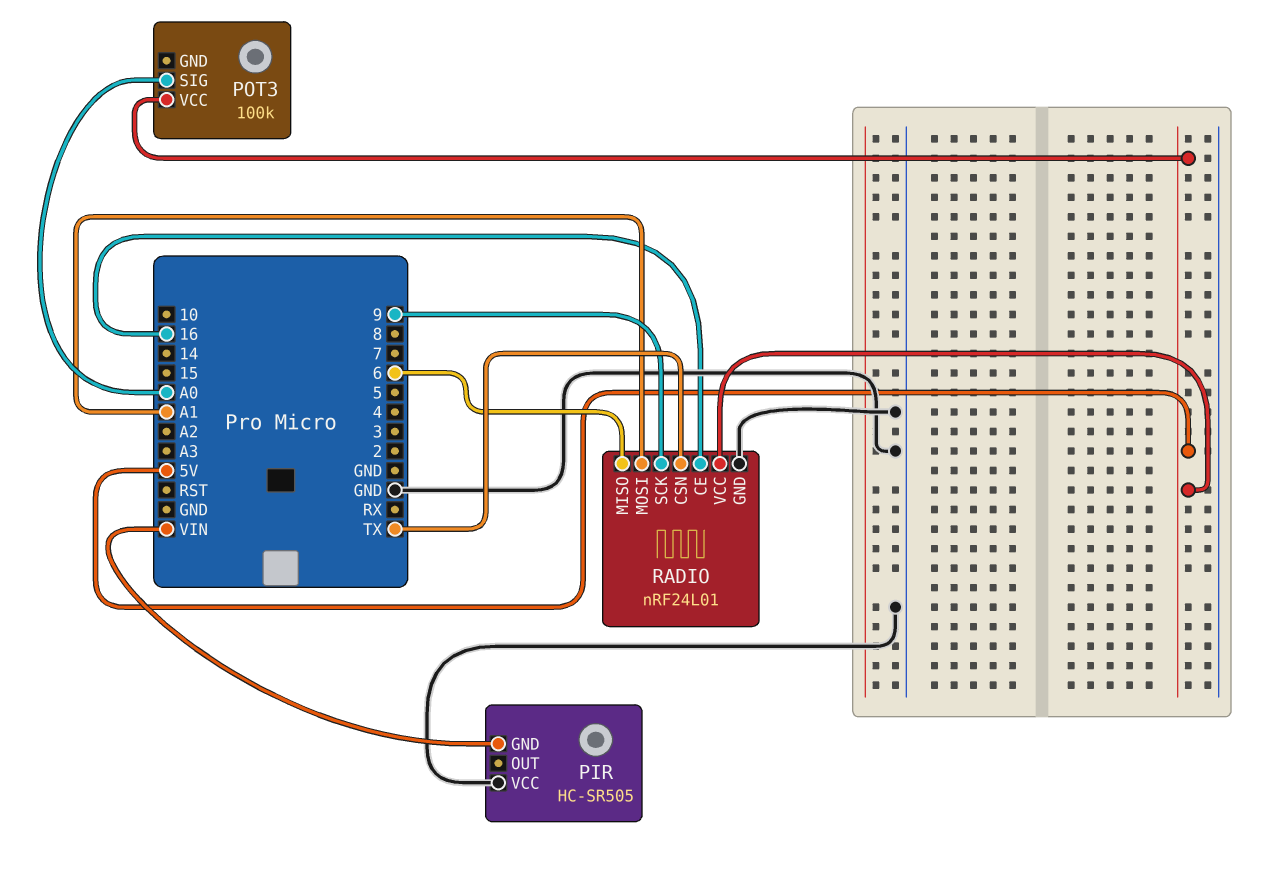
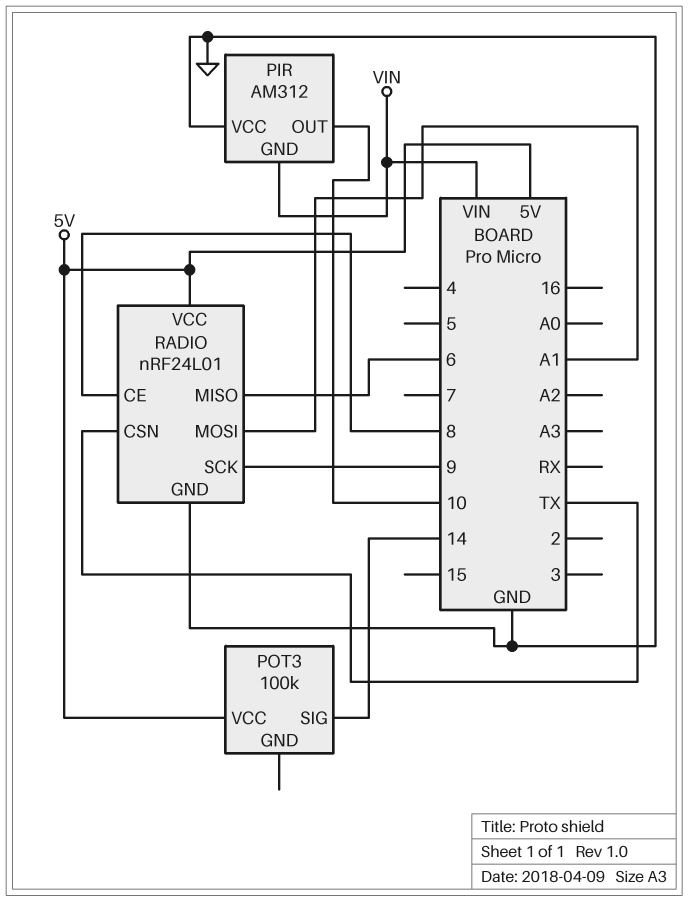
PIR: HC-SR505 -> AM312
PIR pin OUT: none -> 10
POT3 pin SIG: A0 -> 14
RADIO pin CE: 16 -> 8

